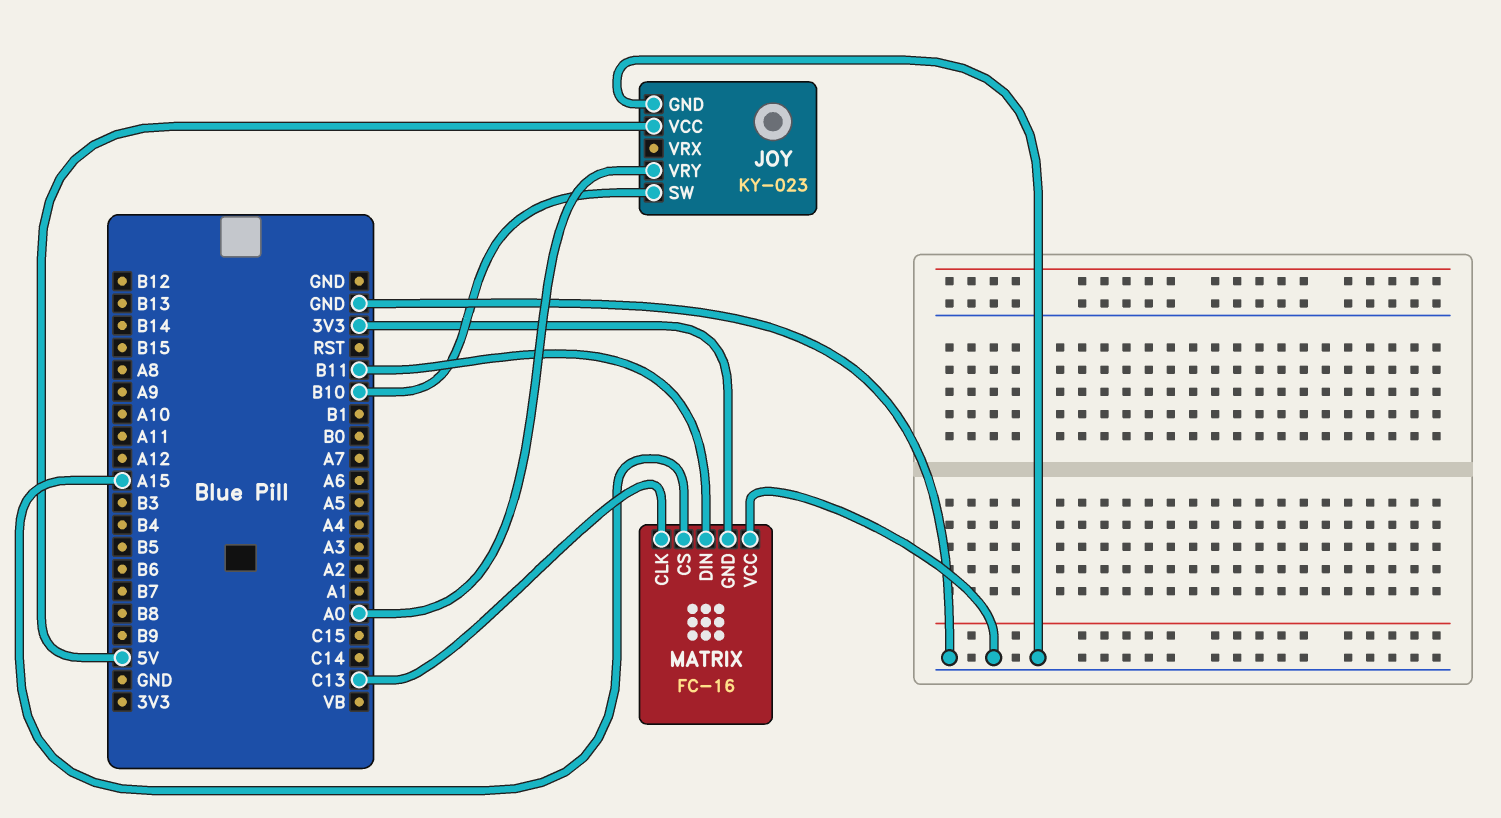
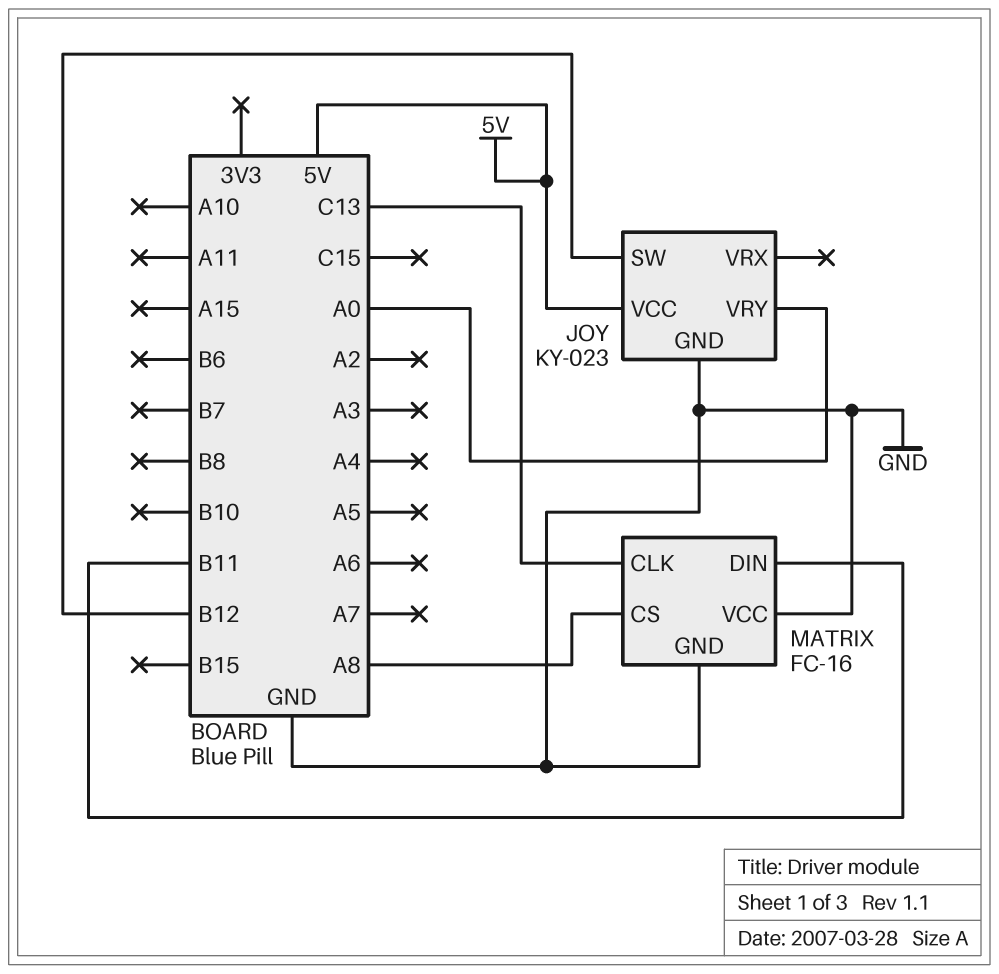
JOY pin SW: B10 -> B12
MATRIX pin CS: A15 -> A8
MATRIX pin GND: 3V3 -> GND

